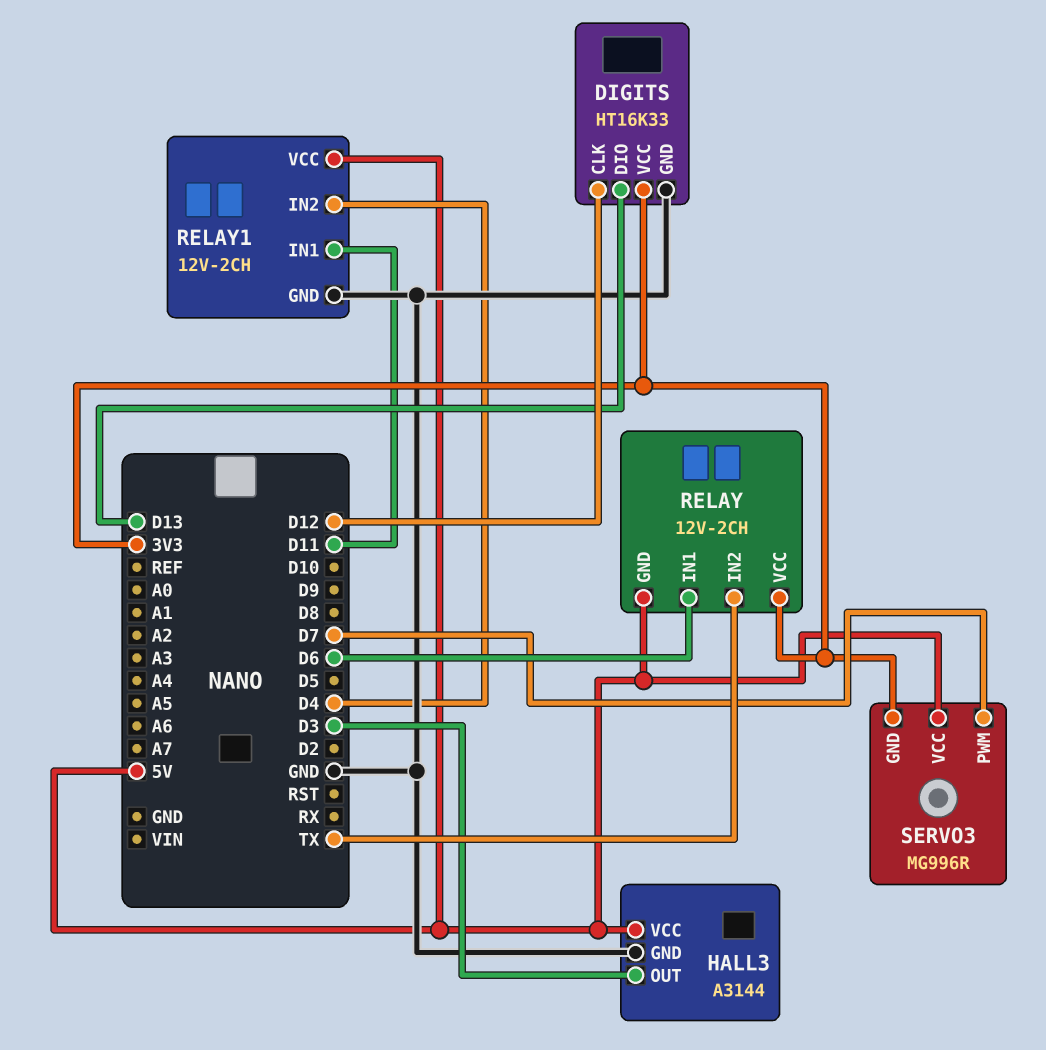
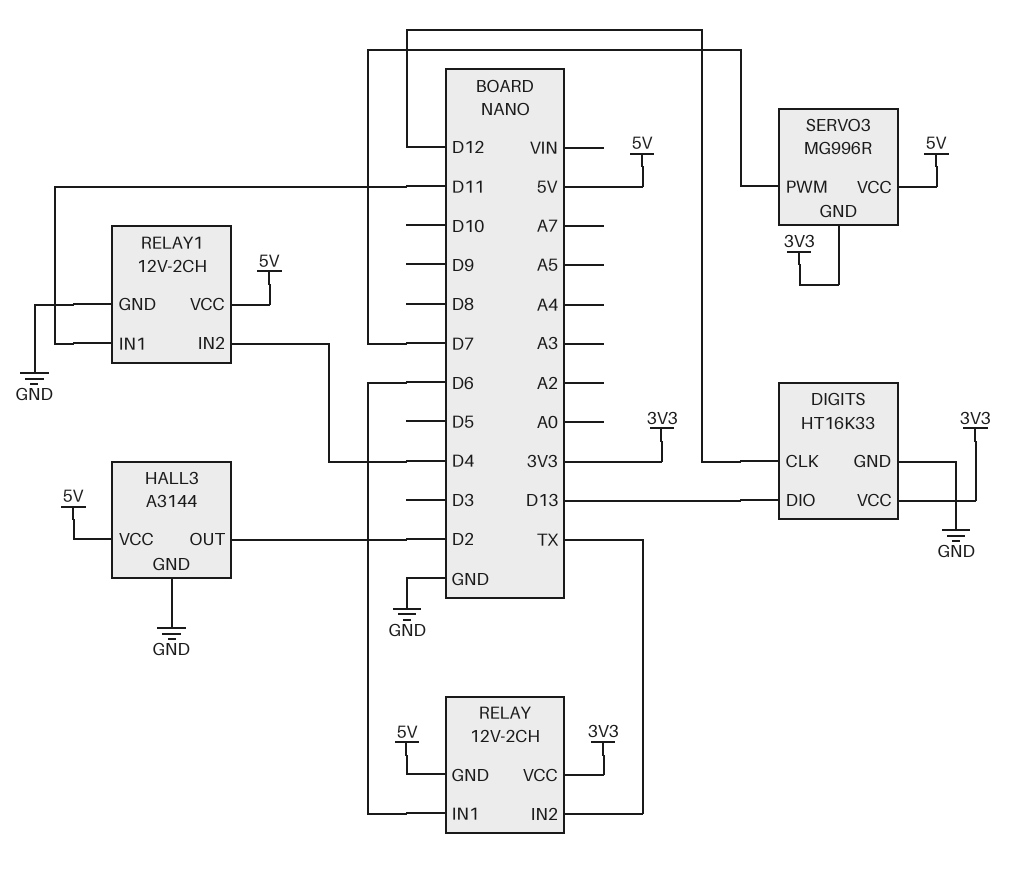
HALL3 pin OUT: D3 -> D2

